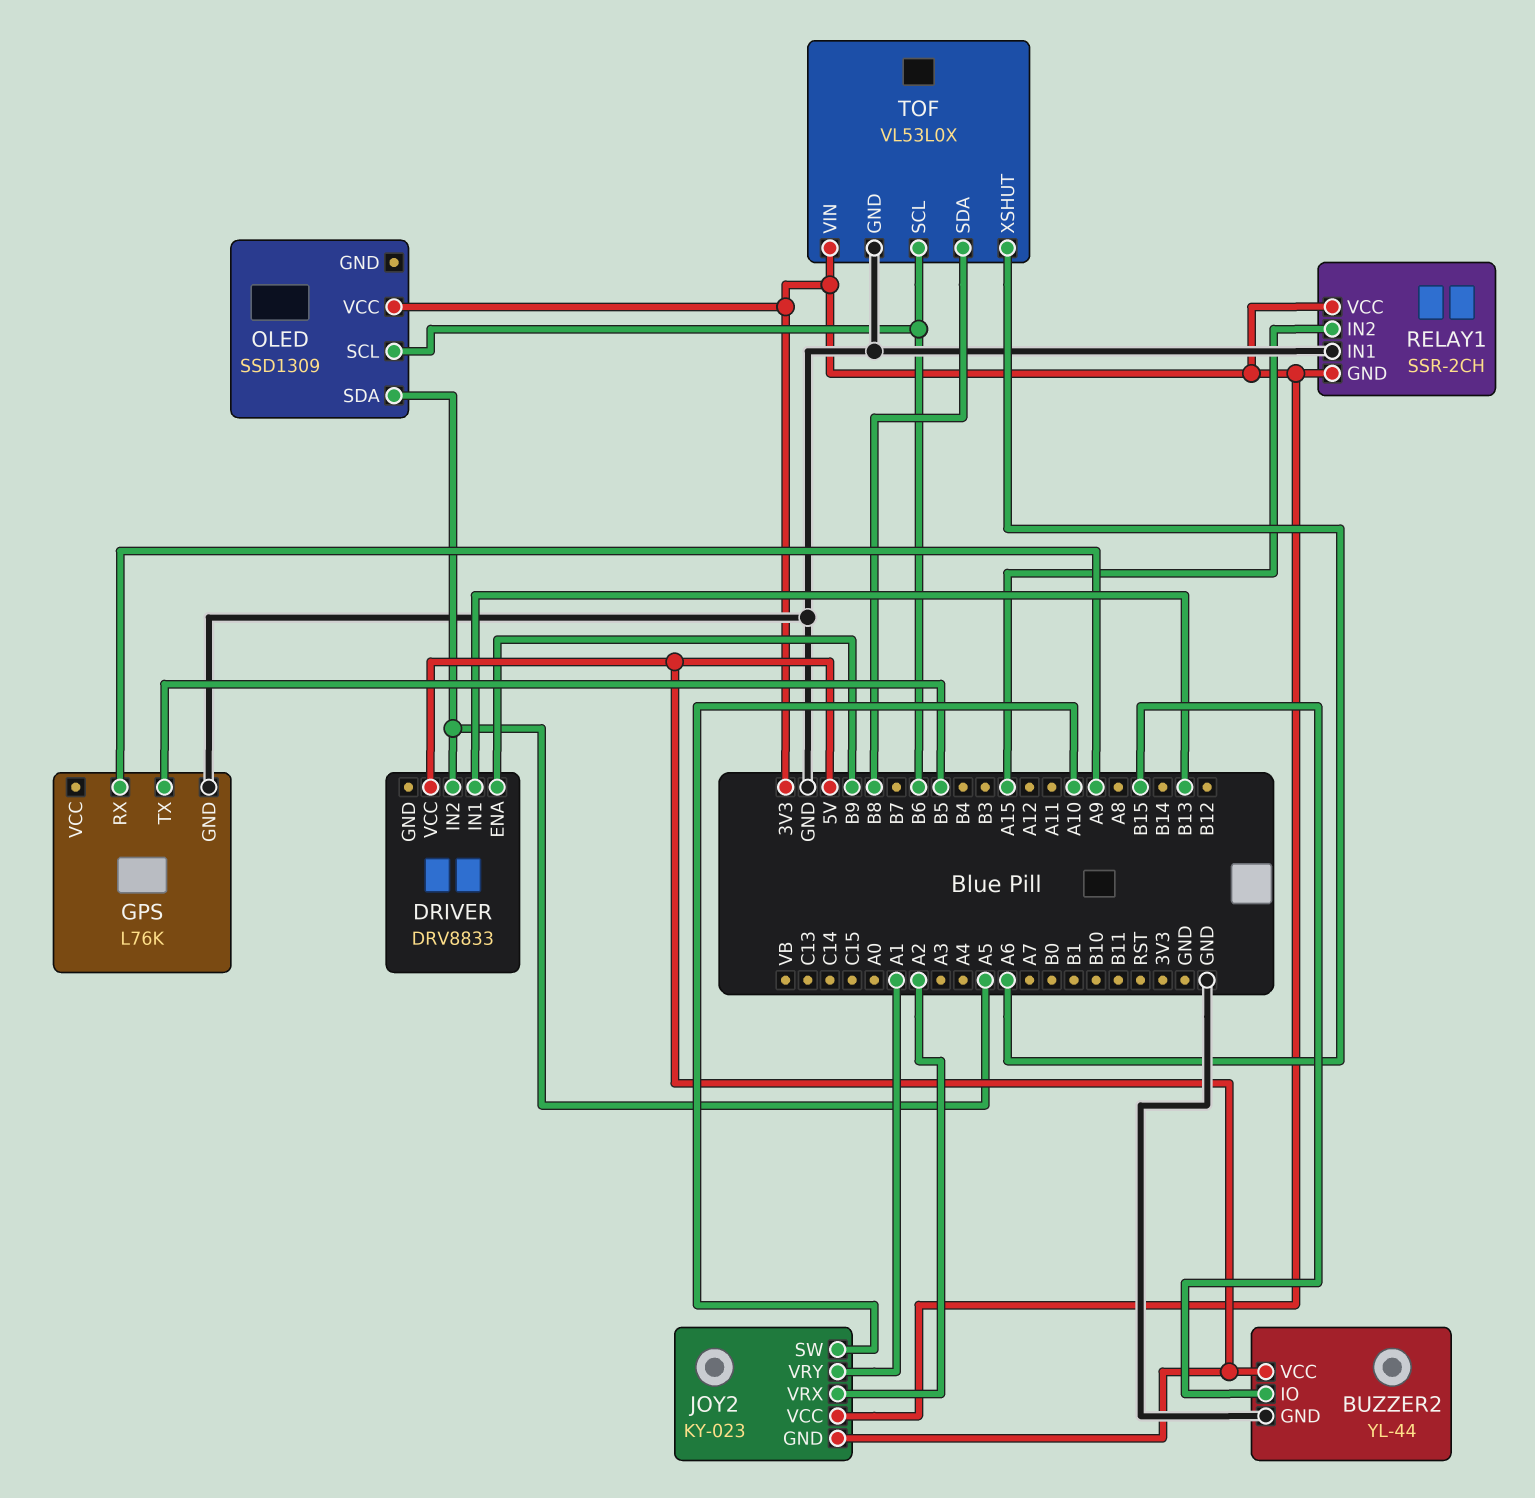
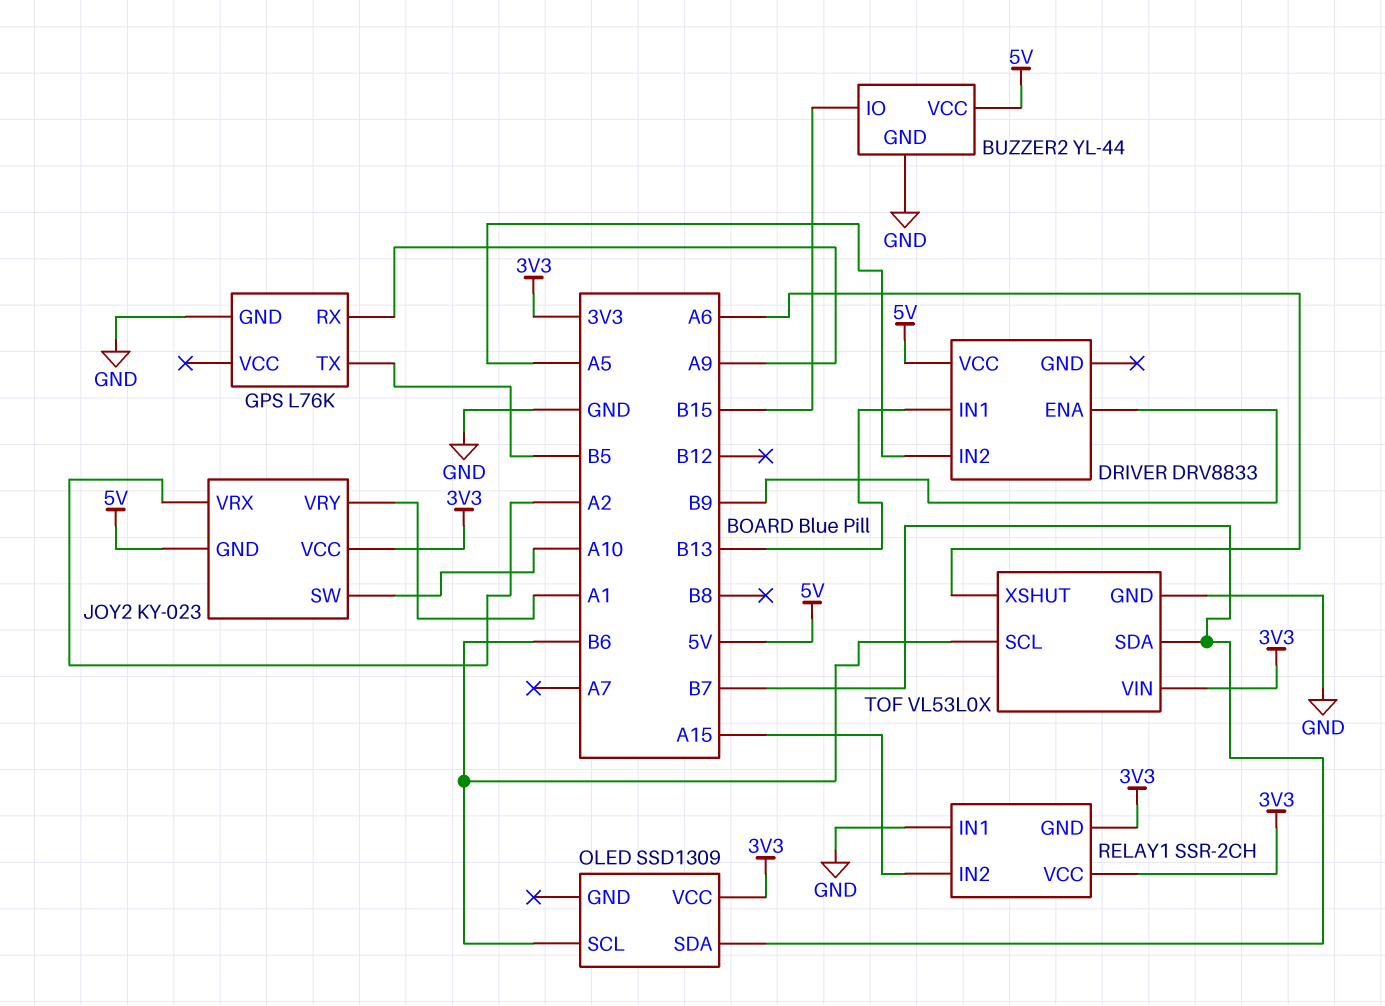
OLED pin SDA: A5 -> B7
TOF pin SDA: B8 -> B7

